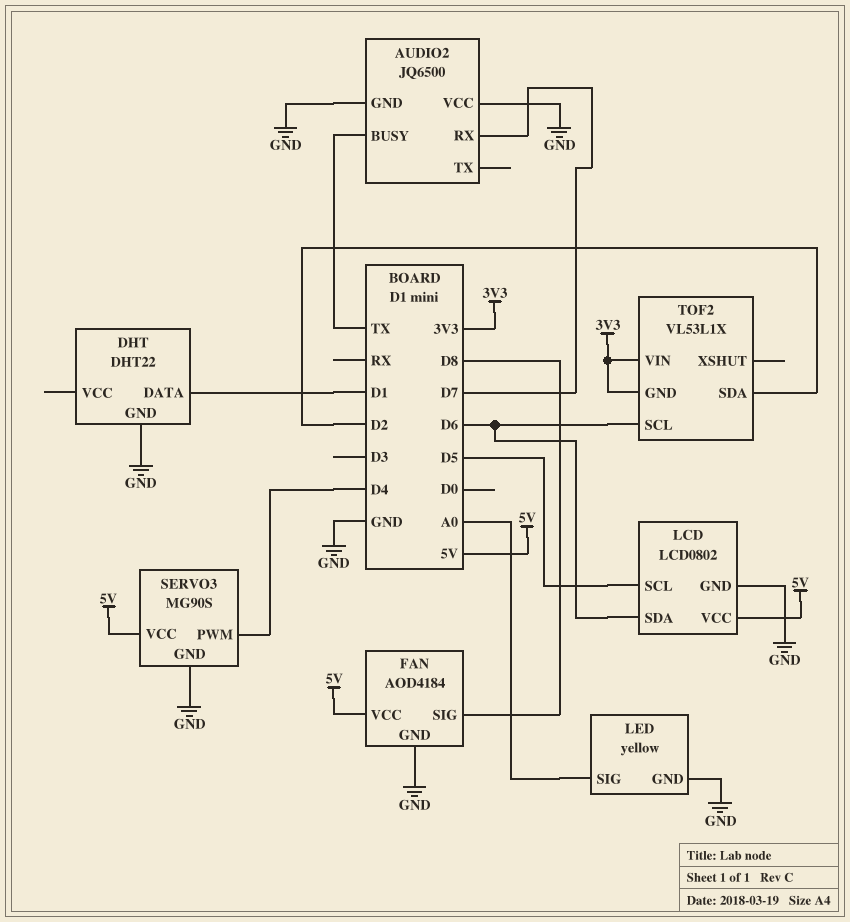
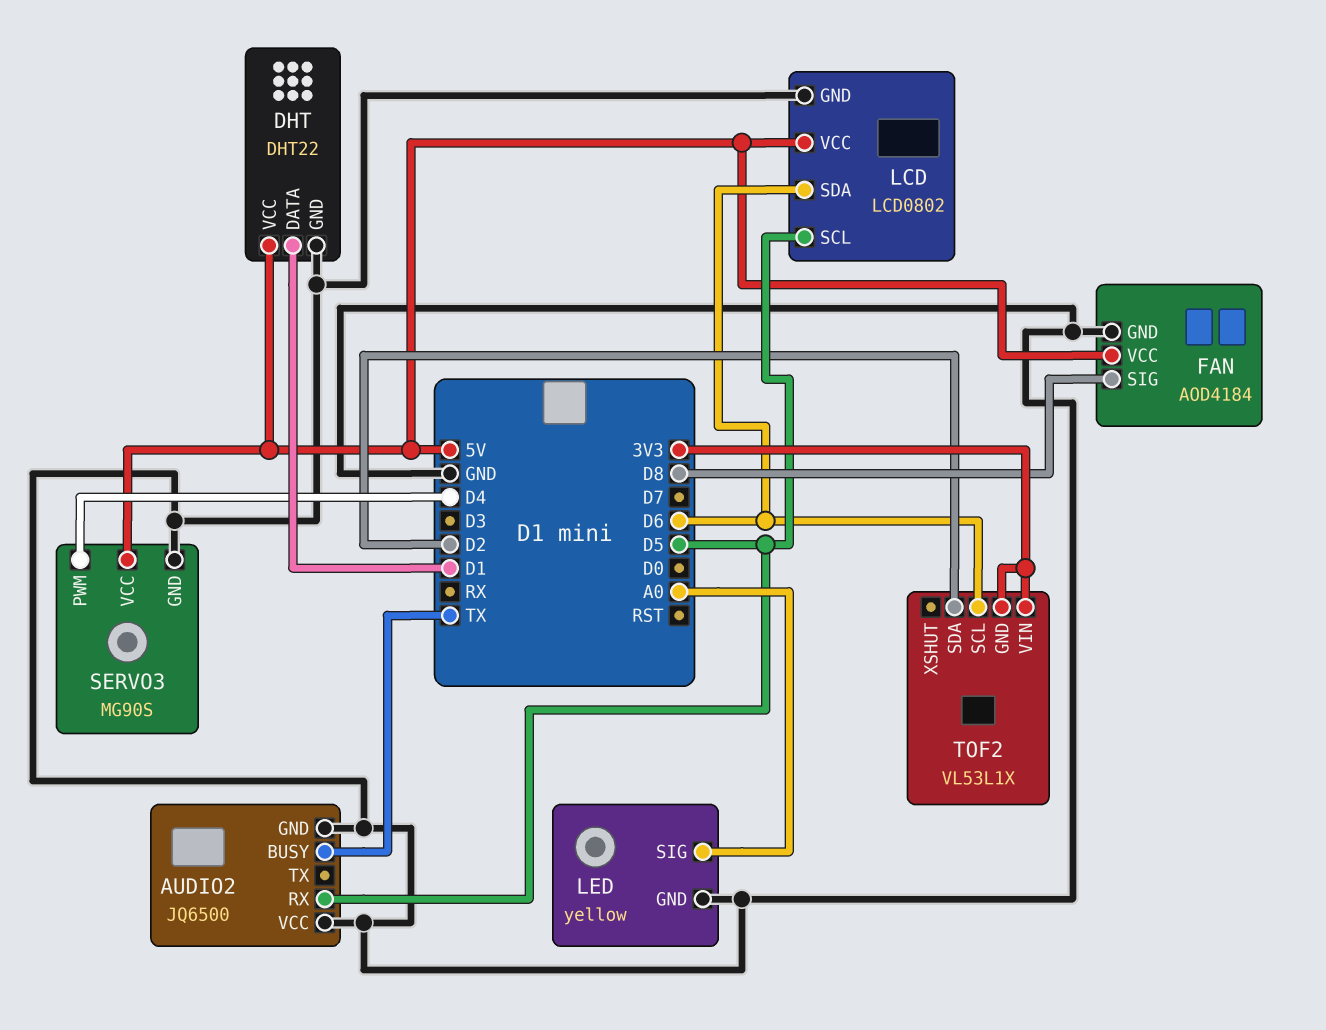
AUDIO2 pin RX: D7 -> D5
DHT pin VCC: none -> 5V

